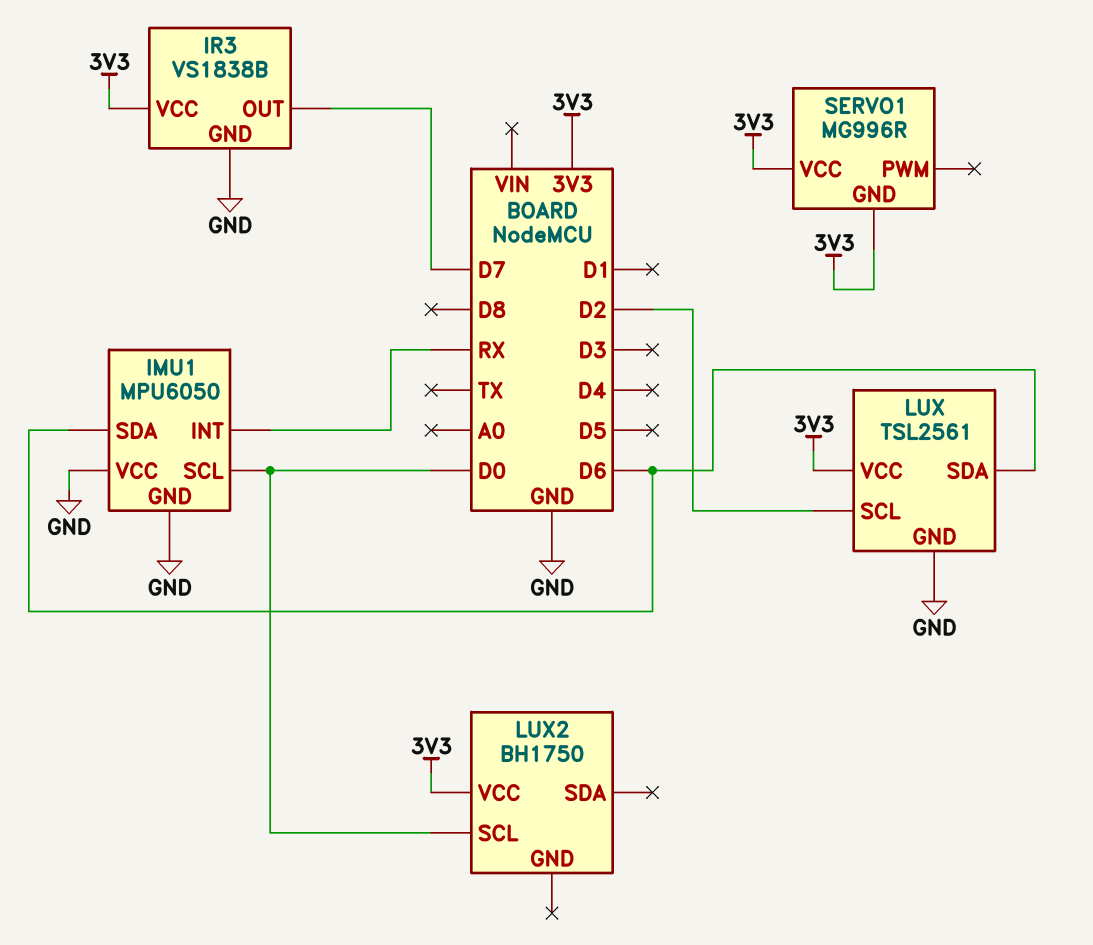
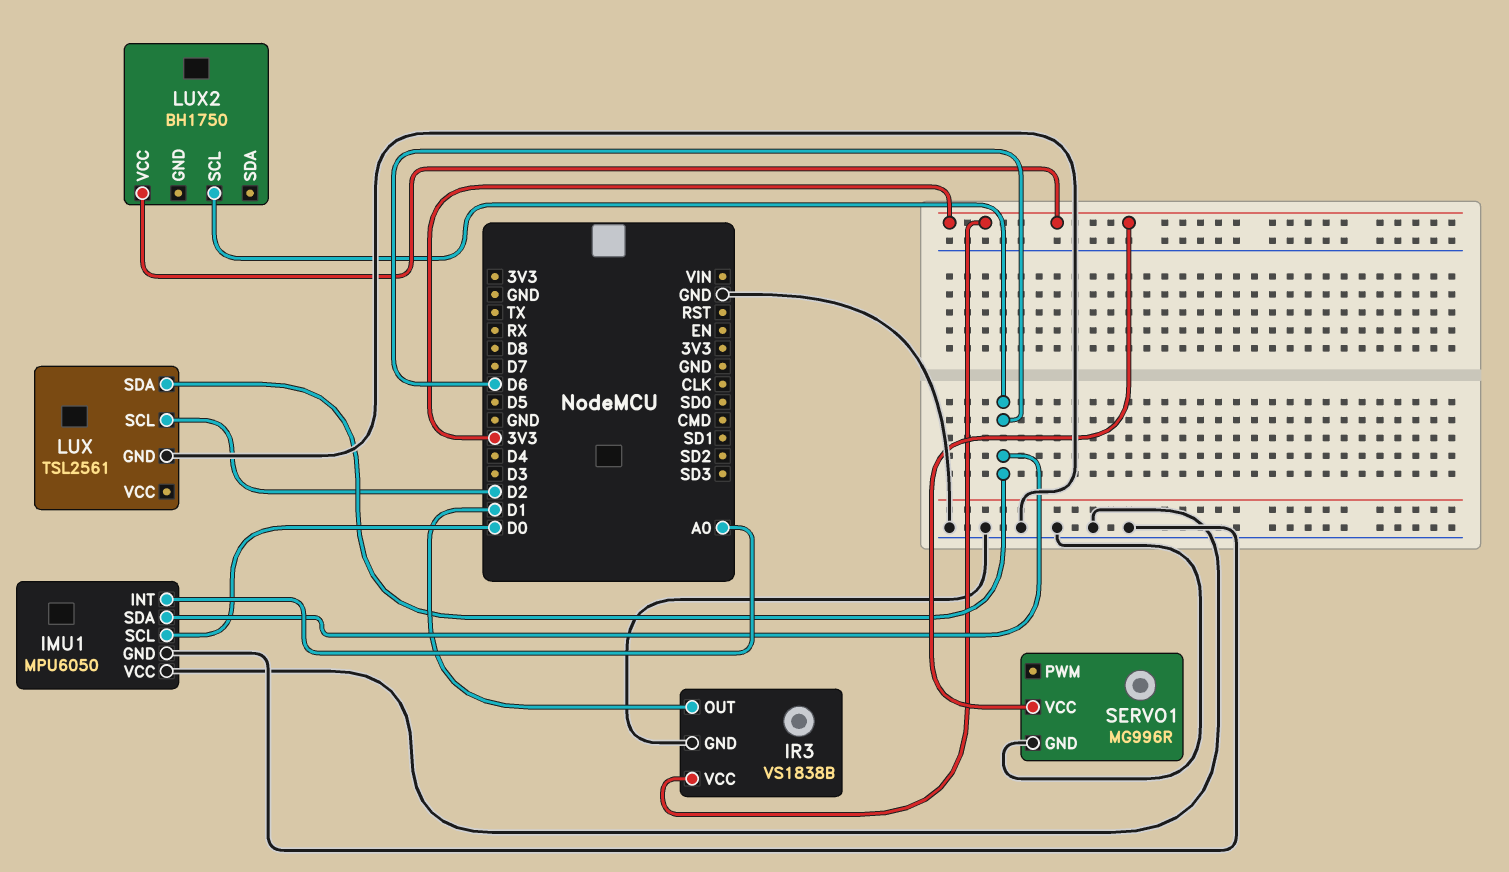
IMU1 pin INT: RX -> A0
IR3 pin OUT: D7 -> D1
LUX pin VCC: 3V3 -> none
LUX2 pin SCL: D0 -> D6
SERVO1 pin GND: 3V3 -> GND

